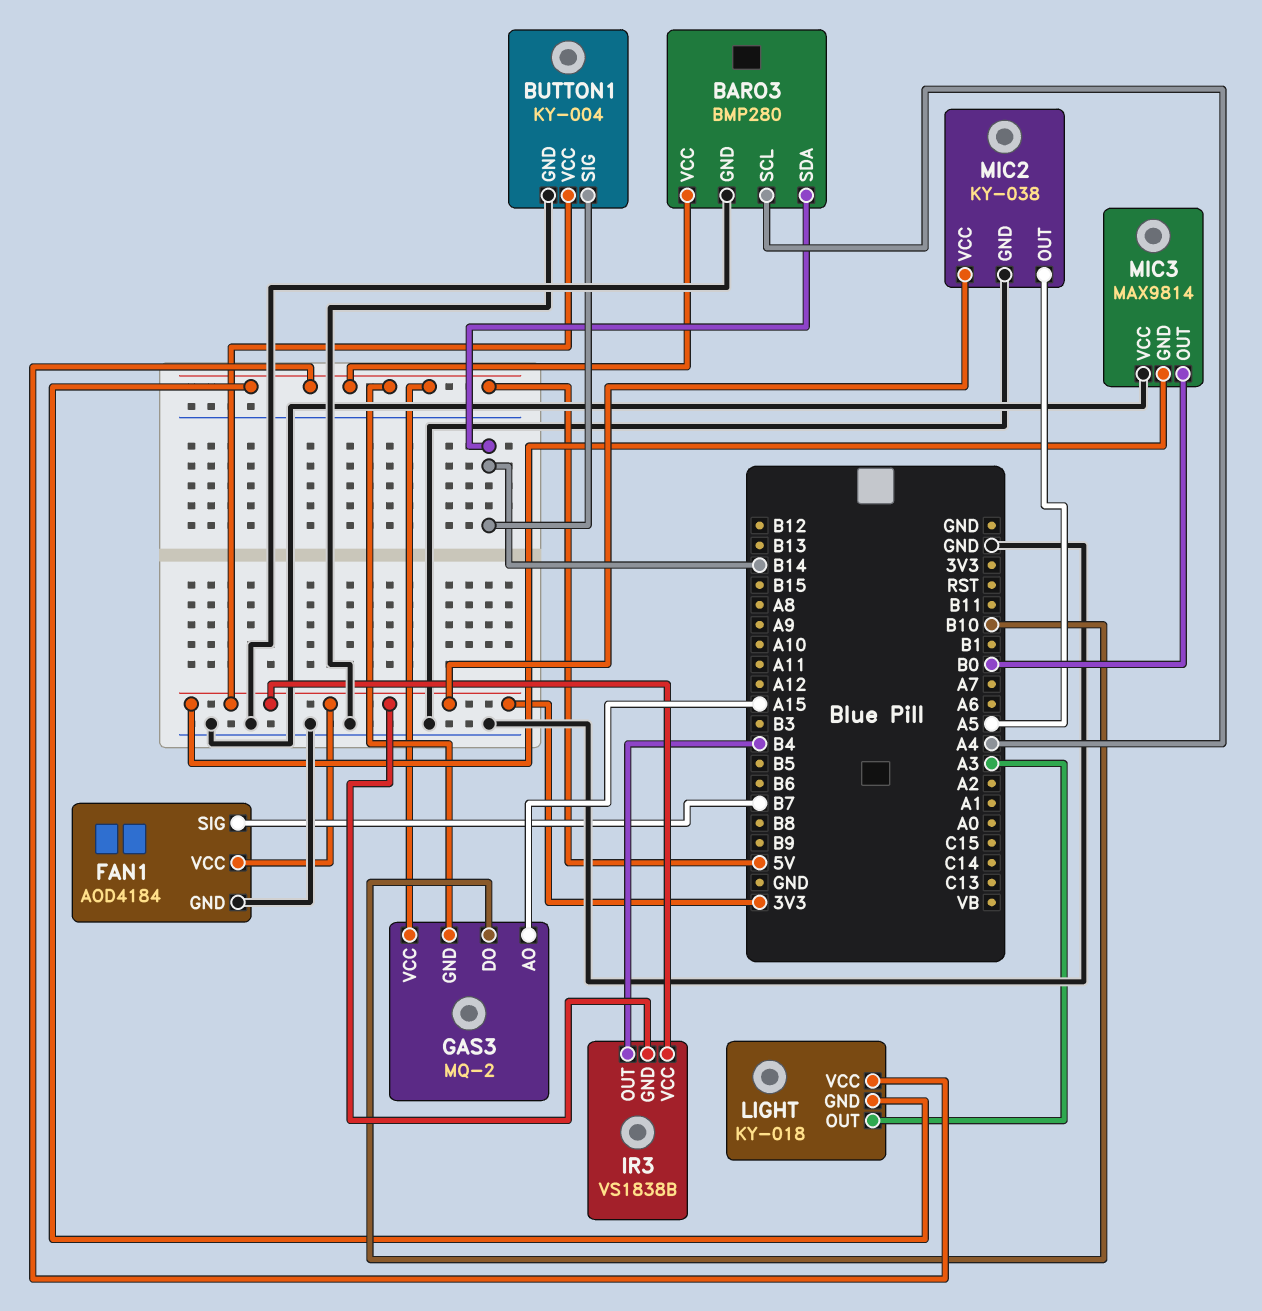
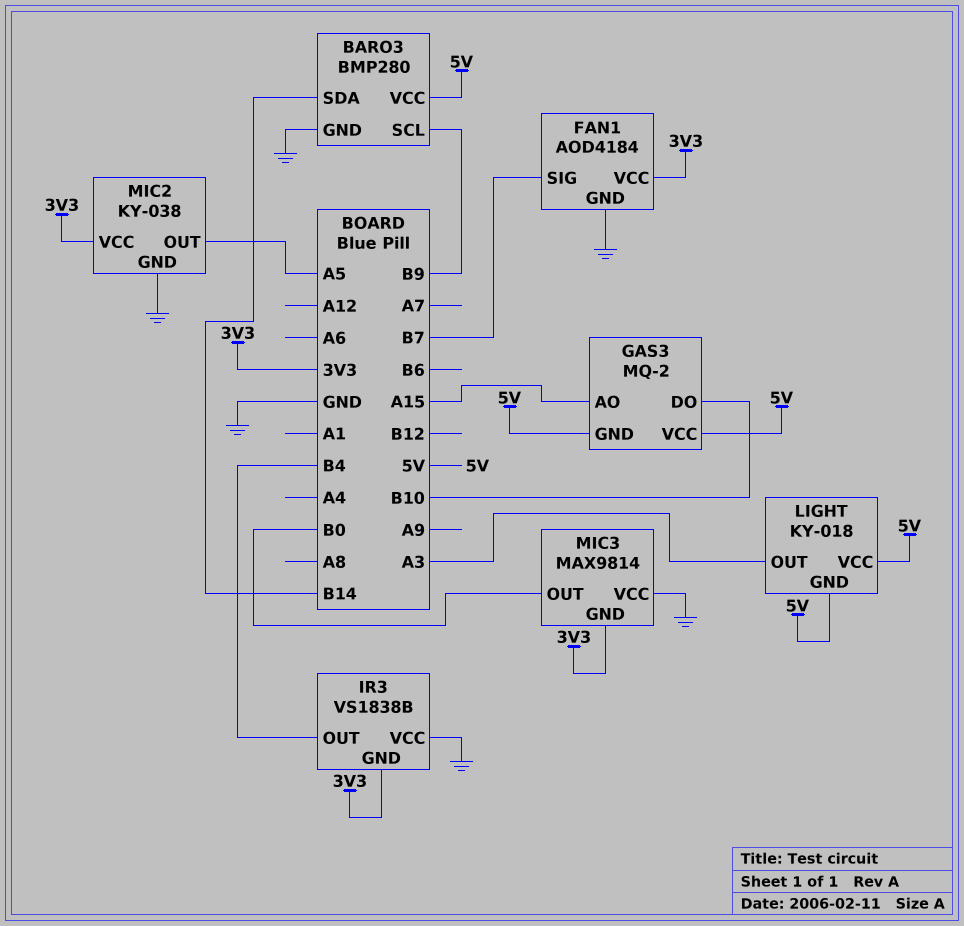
BARO3 pin SCL: A4 -> B9
BUTTON1: KY-004 -> none
BUTTON1 pin GND: GND -> none
BUTTON1 pin SIG: B14 -> none
BUTTON1 pin VCC: 3V3 -> none
IR3 pin VCC: 3V3 -> GND

